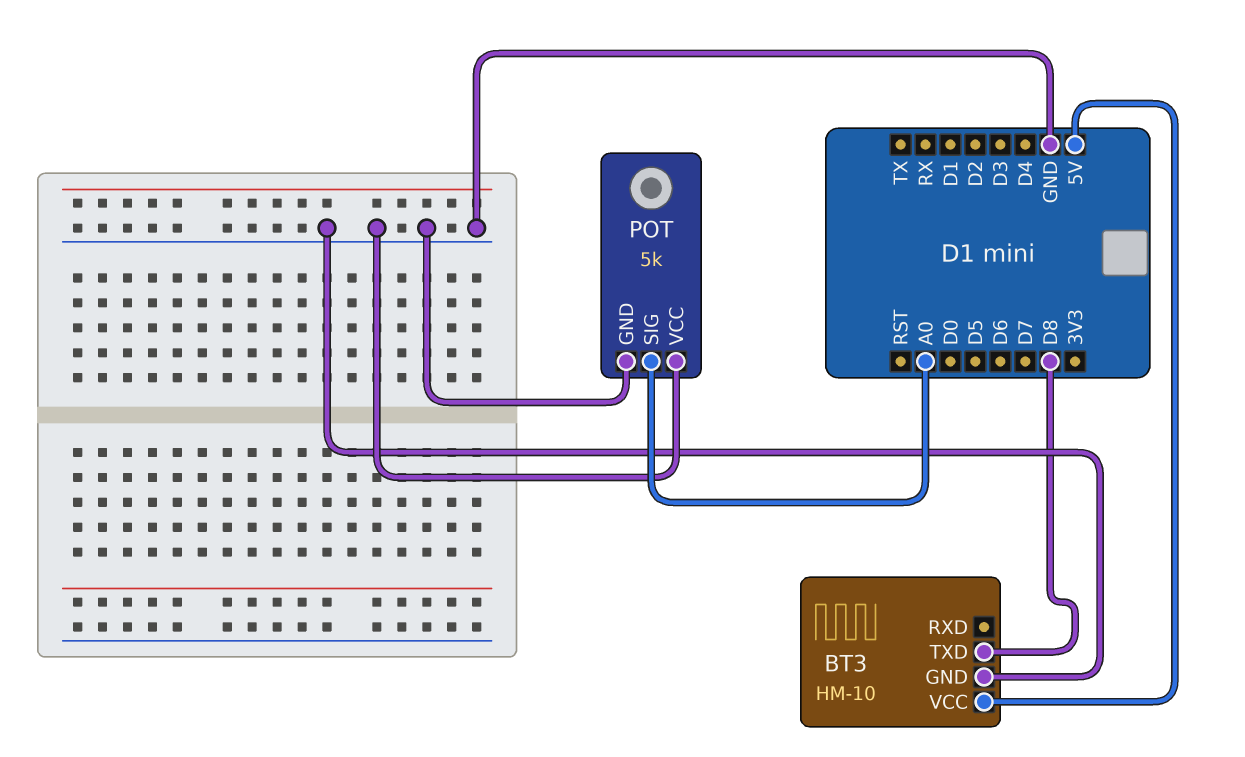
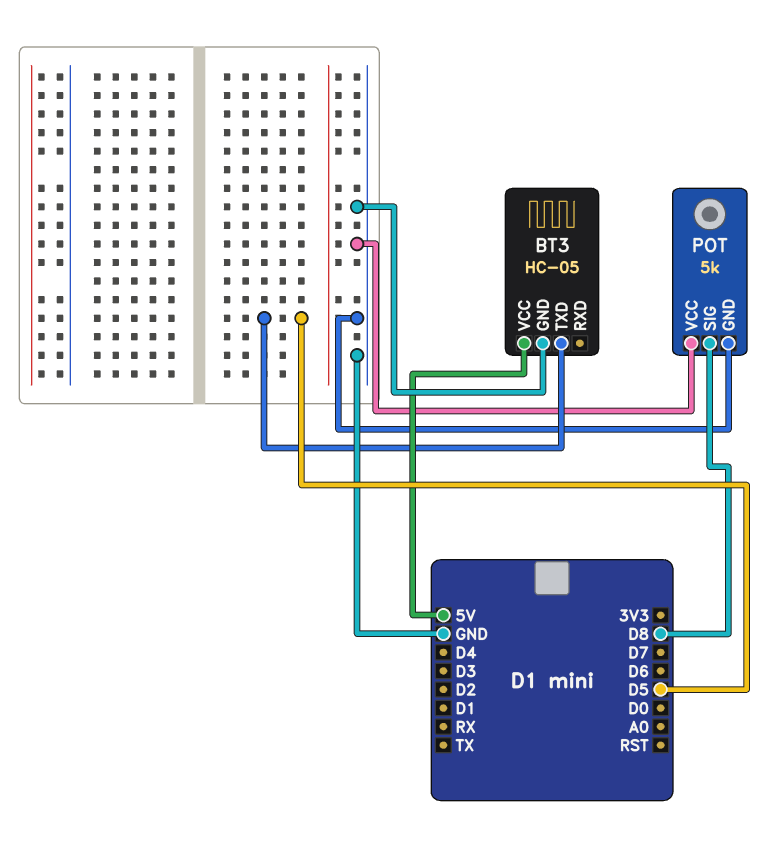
BT3: HM-10 -> HC-05
BT3 pin TXD: D8 -> D5
POT pin SIG: A0 -> D8

